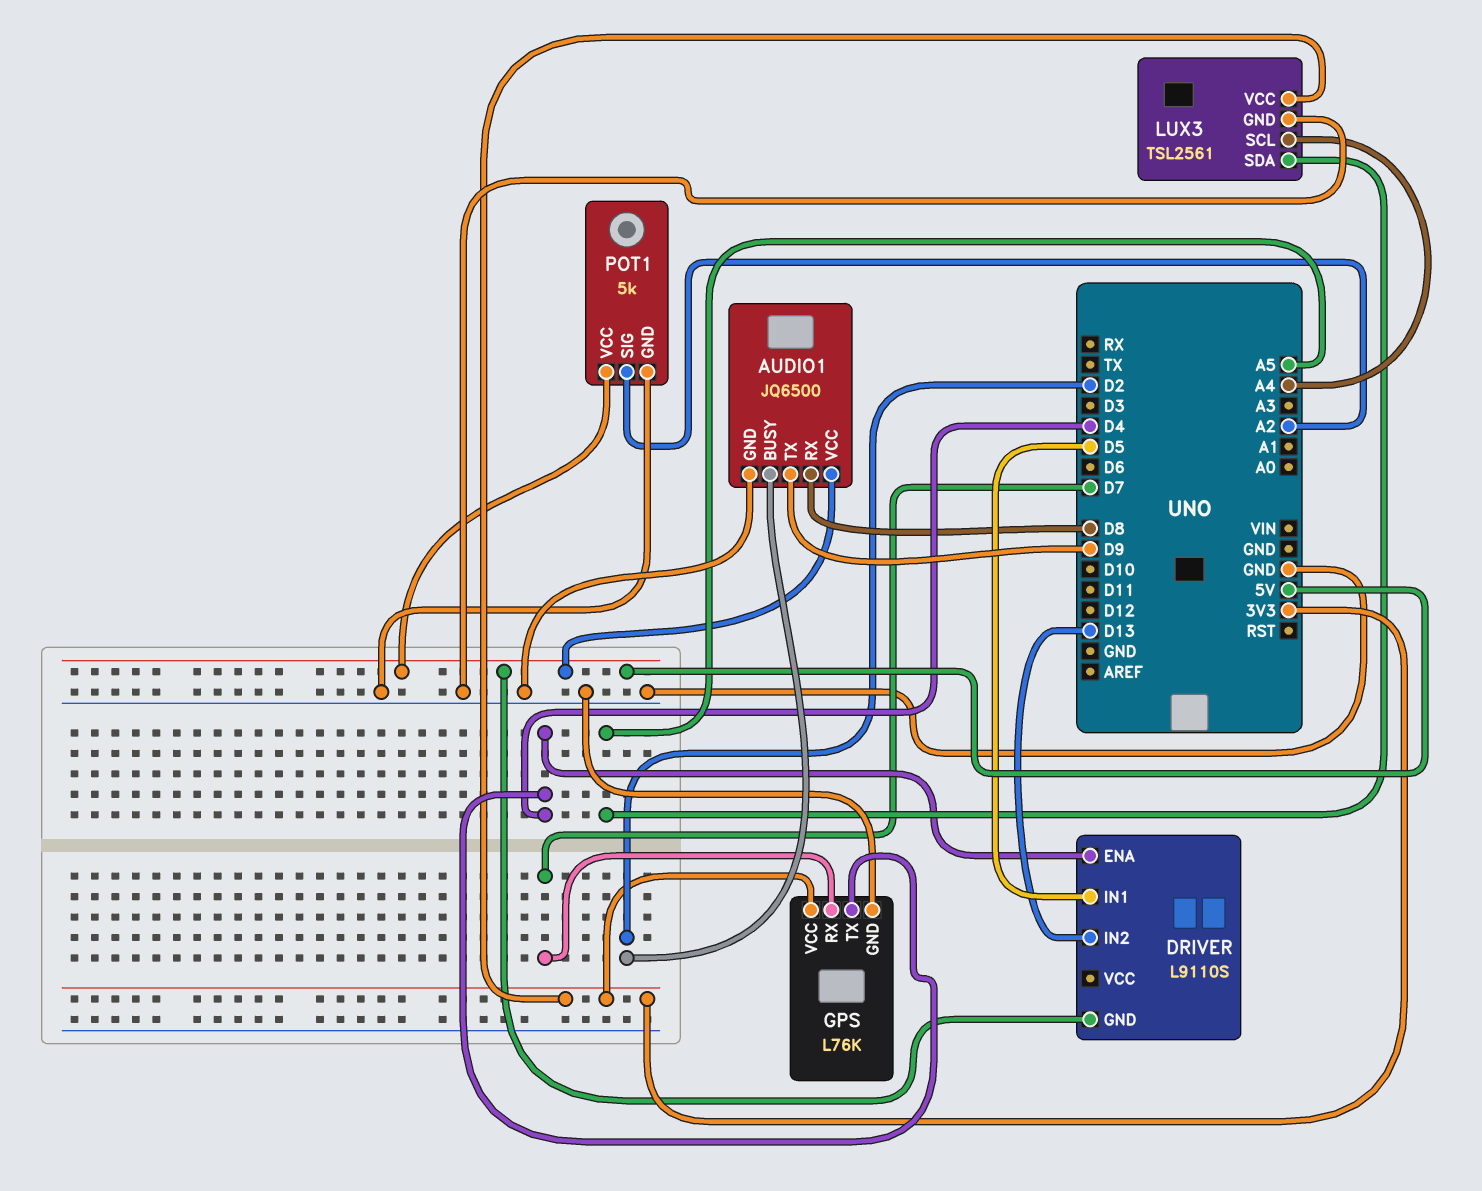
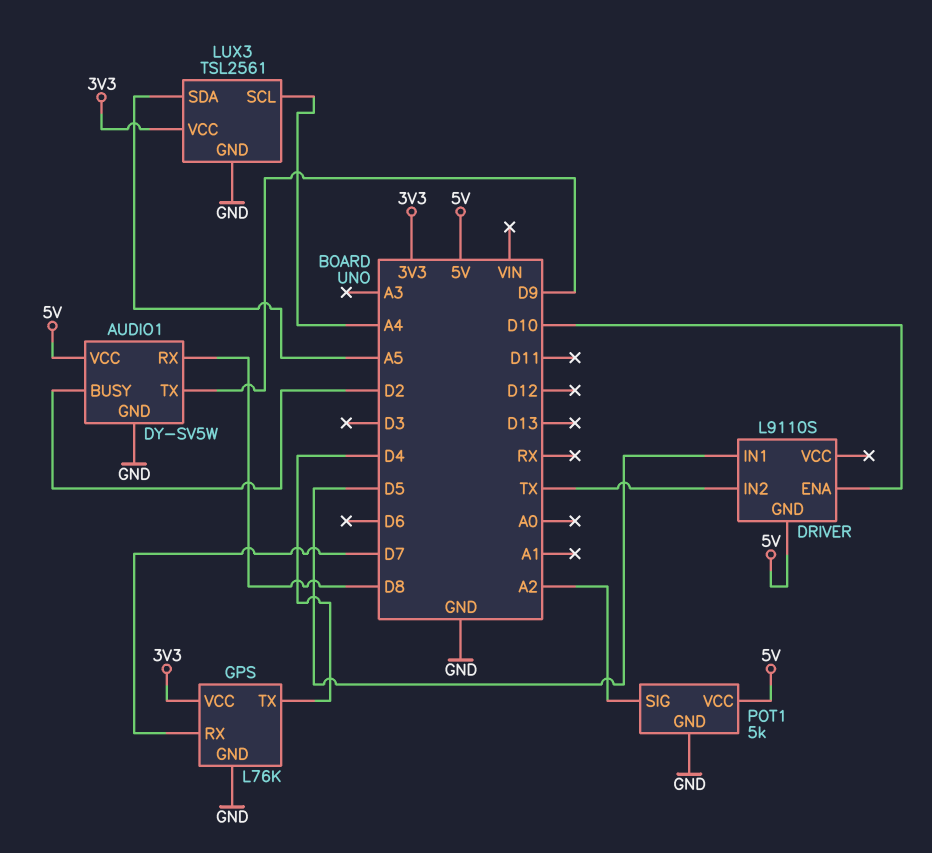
AUDIO1: JQ6500 -> DY-SV5W
DRIVER pin ENA: D4 -> D10
DRIVER pin IN2: D13 -> TX

